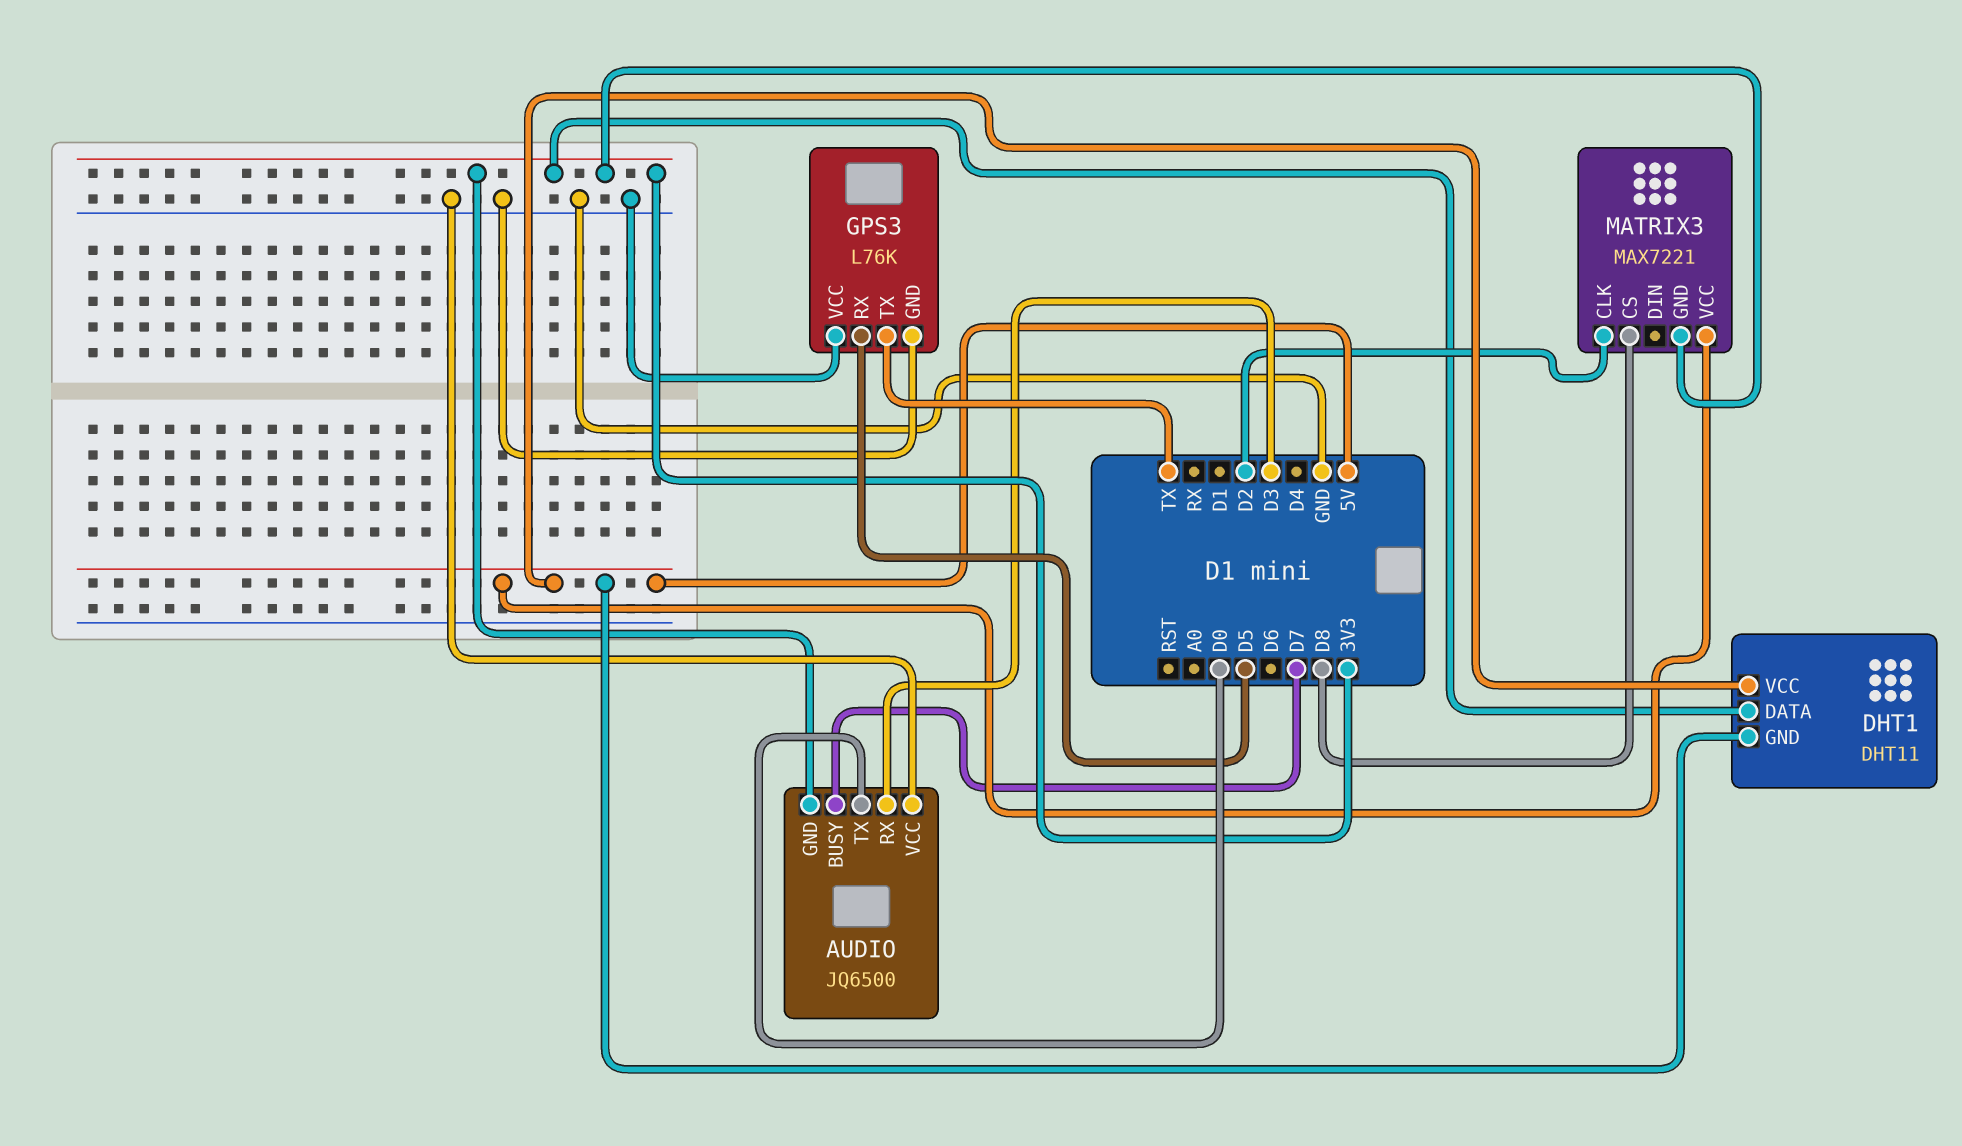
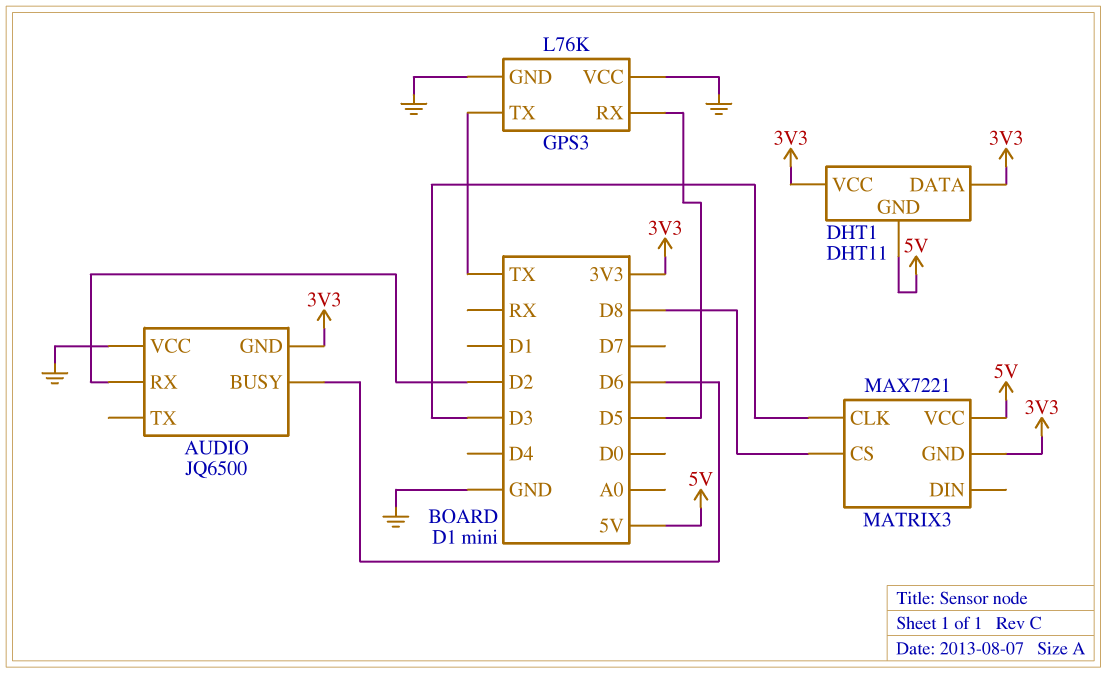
AUDIO pin BUSY: D7 -> D6
AUDIO pin RX: D3 -> D2
AUDIO pin TX: D0 -> none
DHT1 pin VCC: 5V -> 3V3
MATRIX3 pin CLK: D2 -> D3

